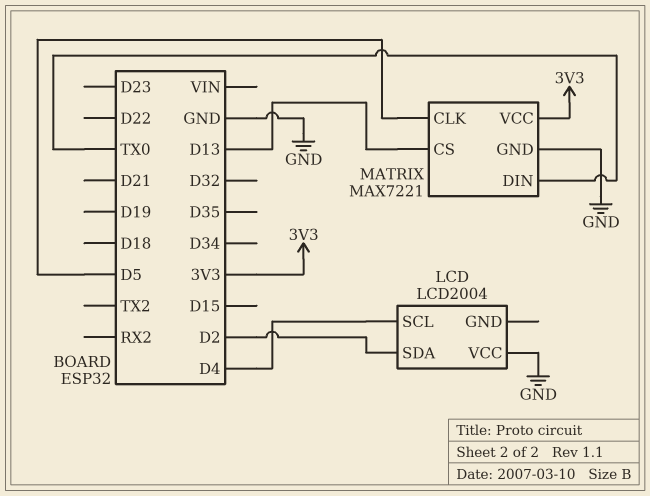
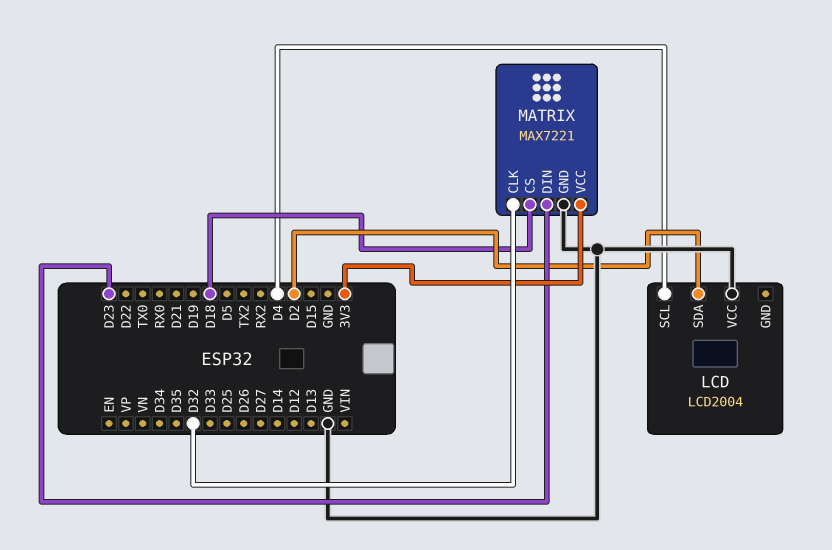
MATRIX pin CLK: D5 -> D32
MATRIX pin CS: D13 -> D18
MATRIX pin DIN: TX0 -> D23

